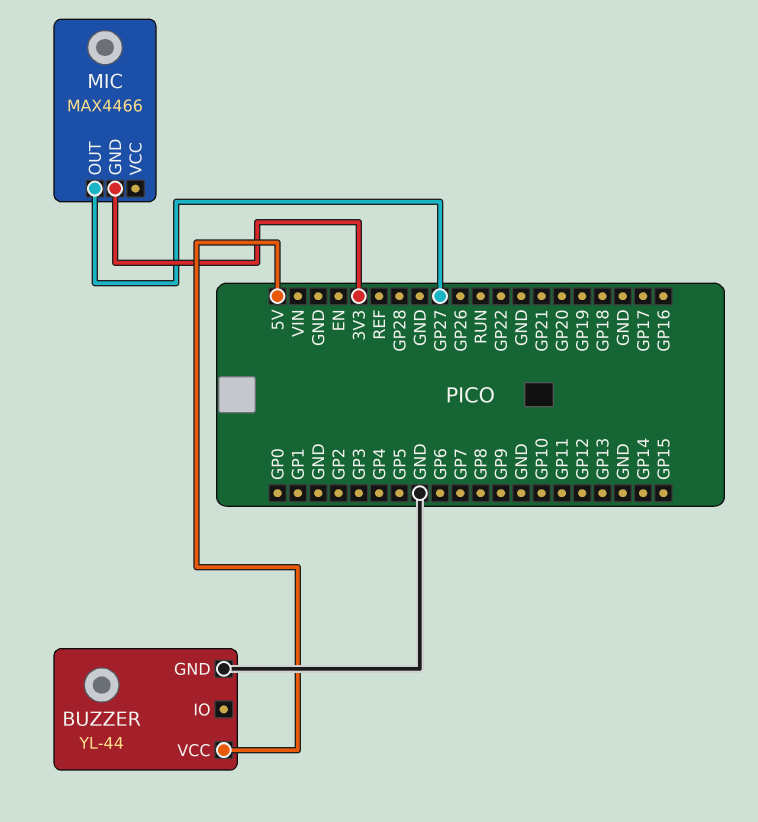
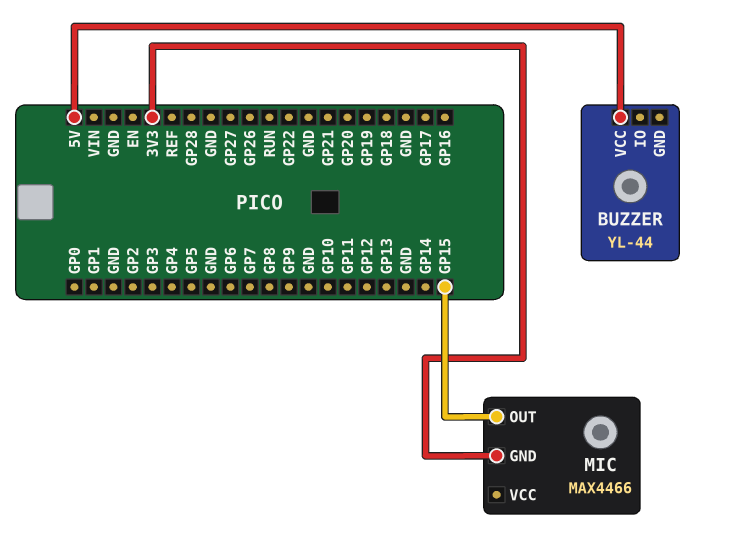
BUZZER pin GND: GND -> none
MIC pin OUT: GP27 -> GP15

